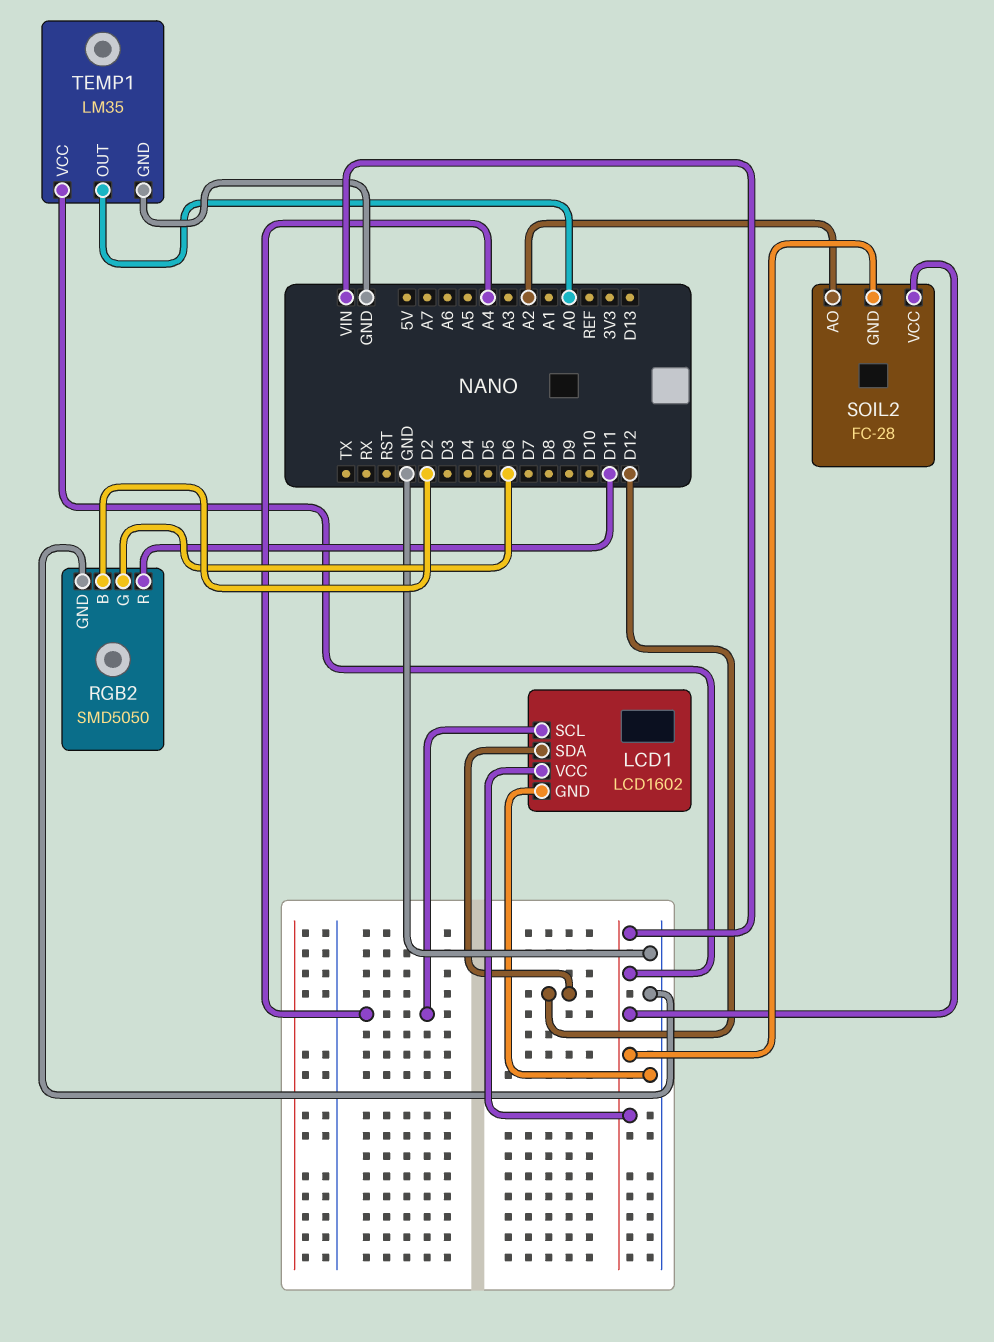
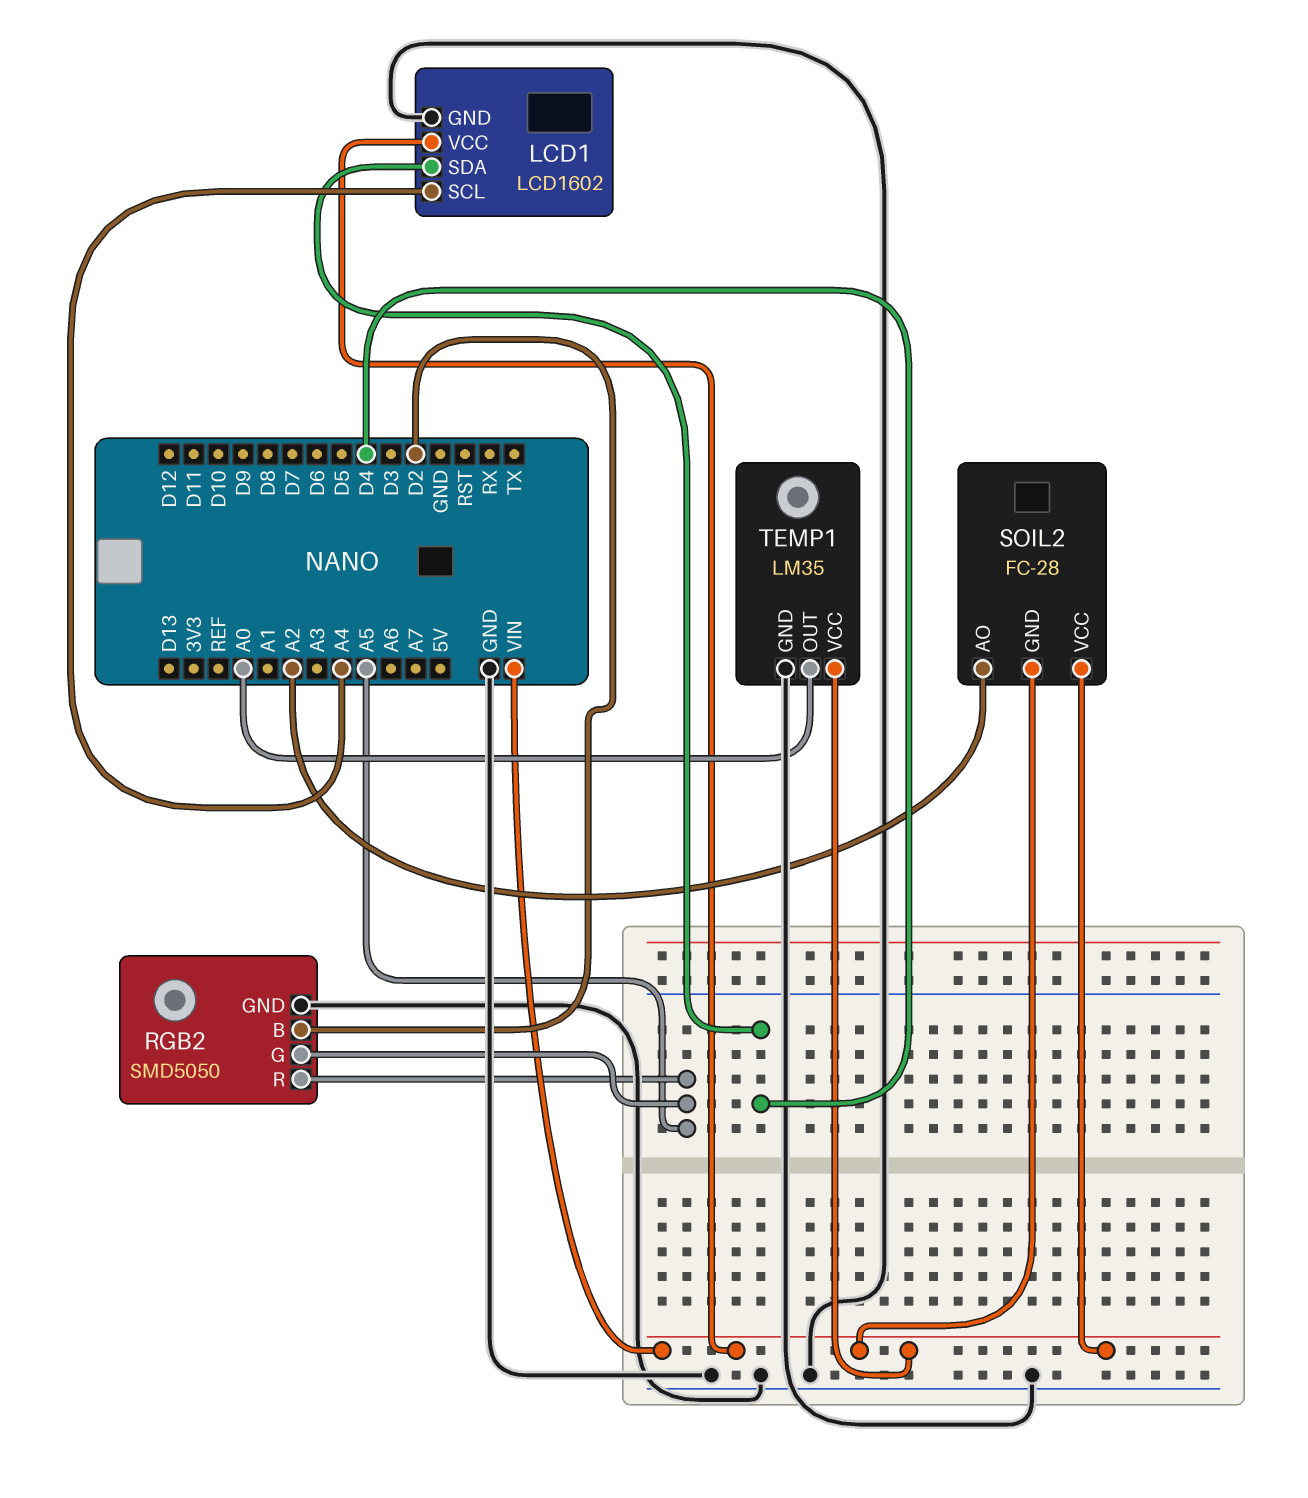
LCD1 pin SDA: D12 -> D4
RGB2 pin G: D6 -> A5
RGB2 pin R: D11 -> A5

